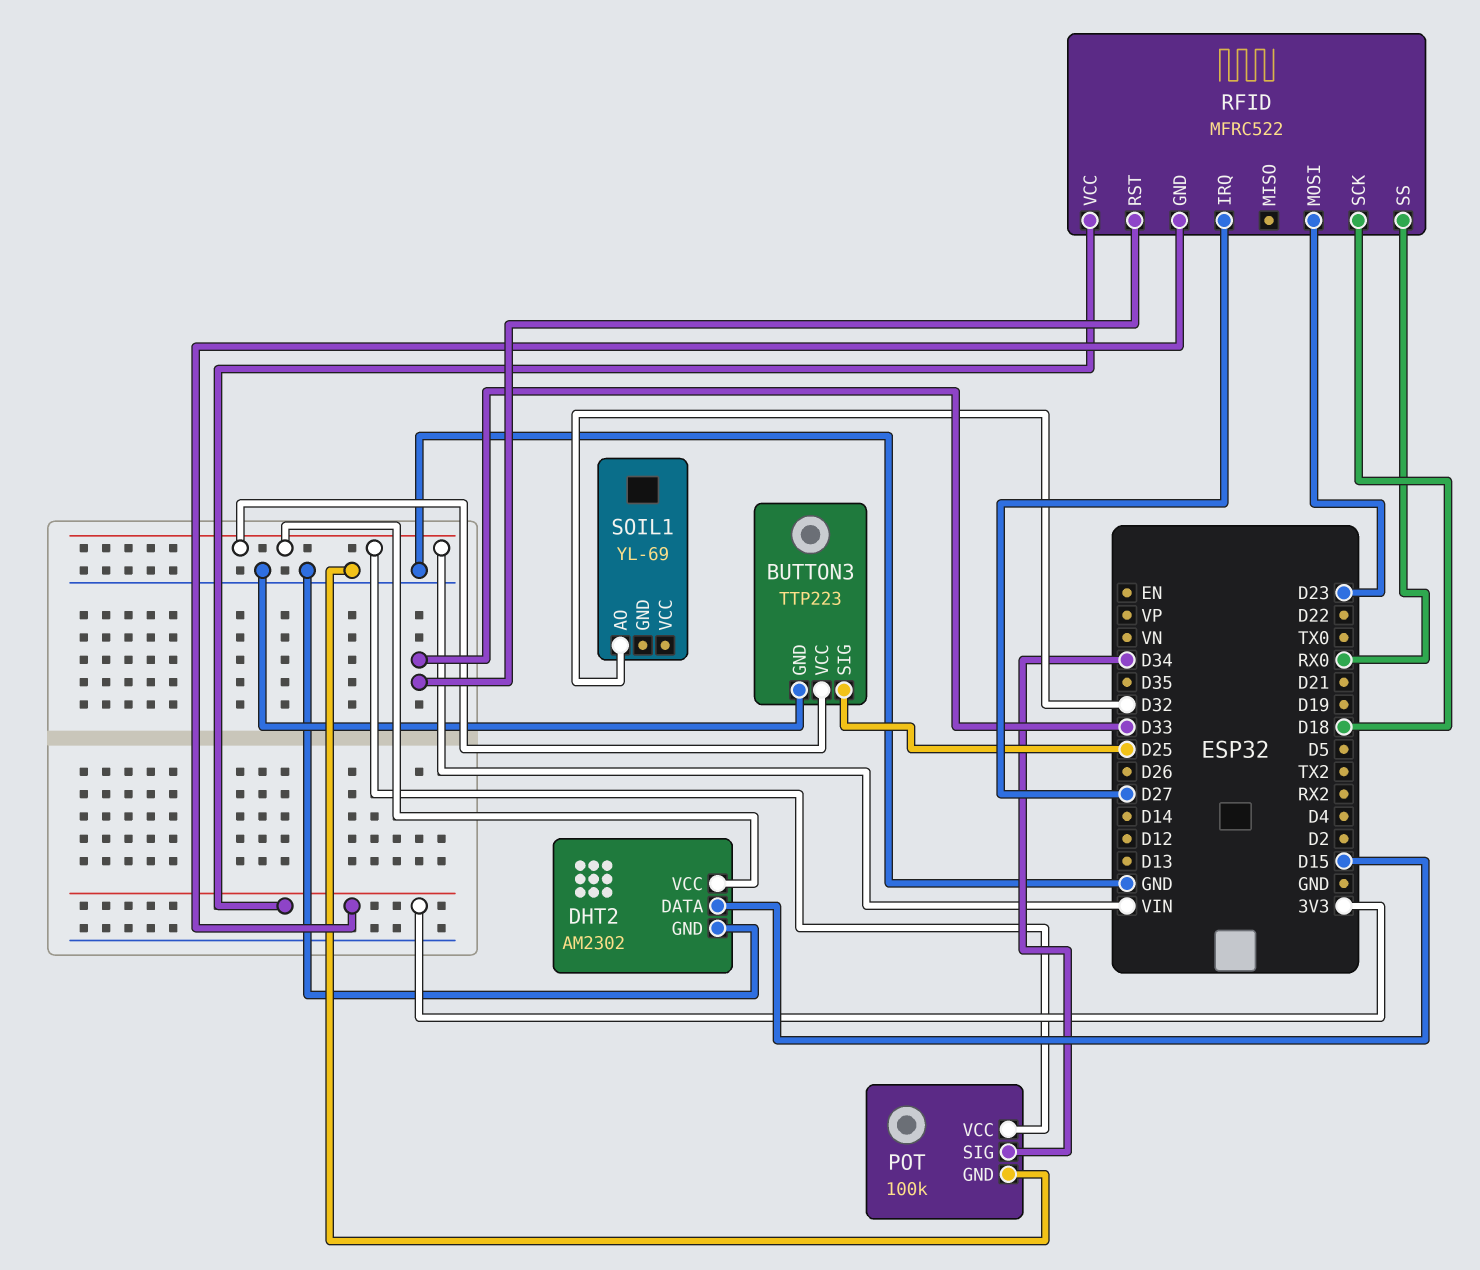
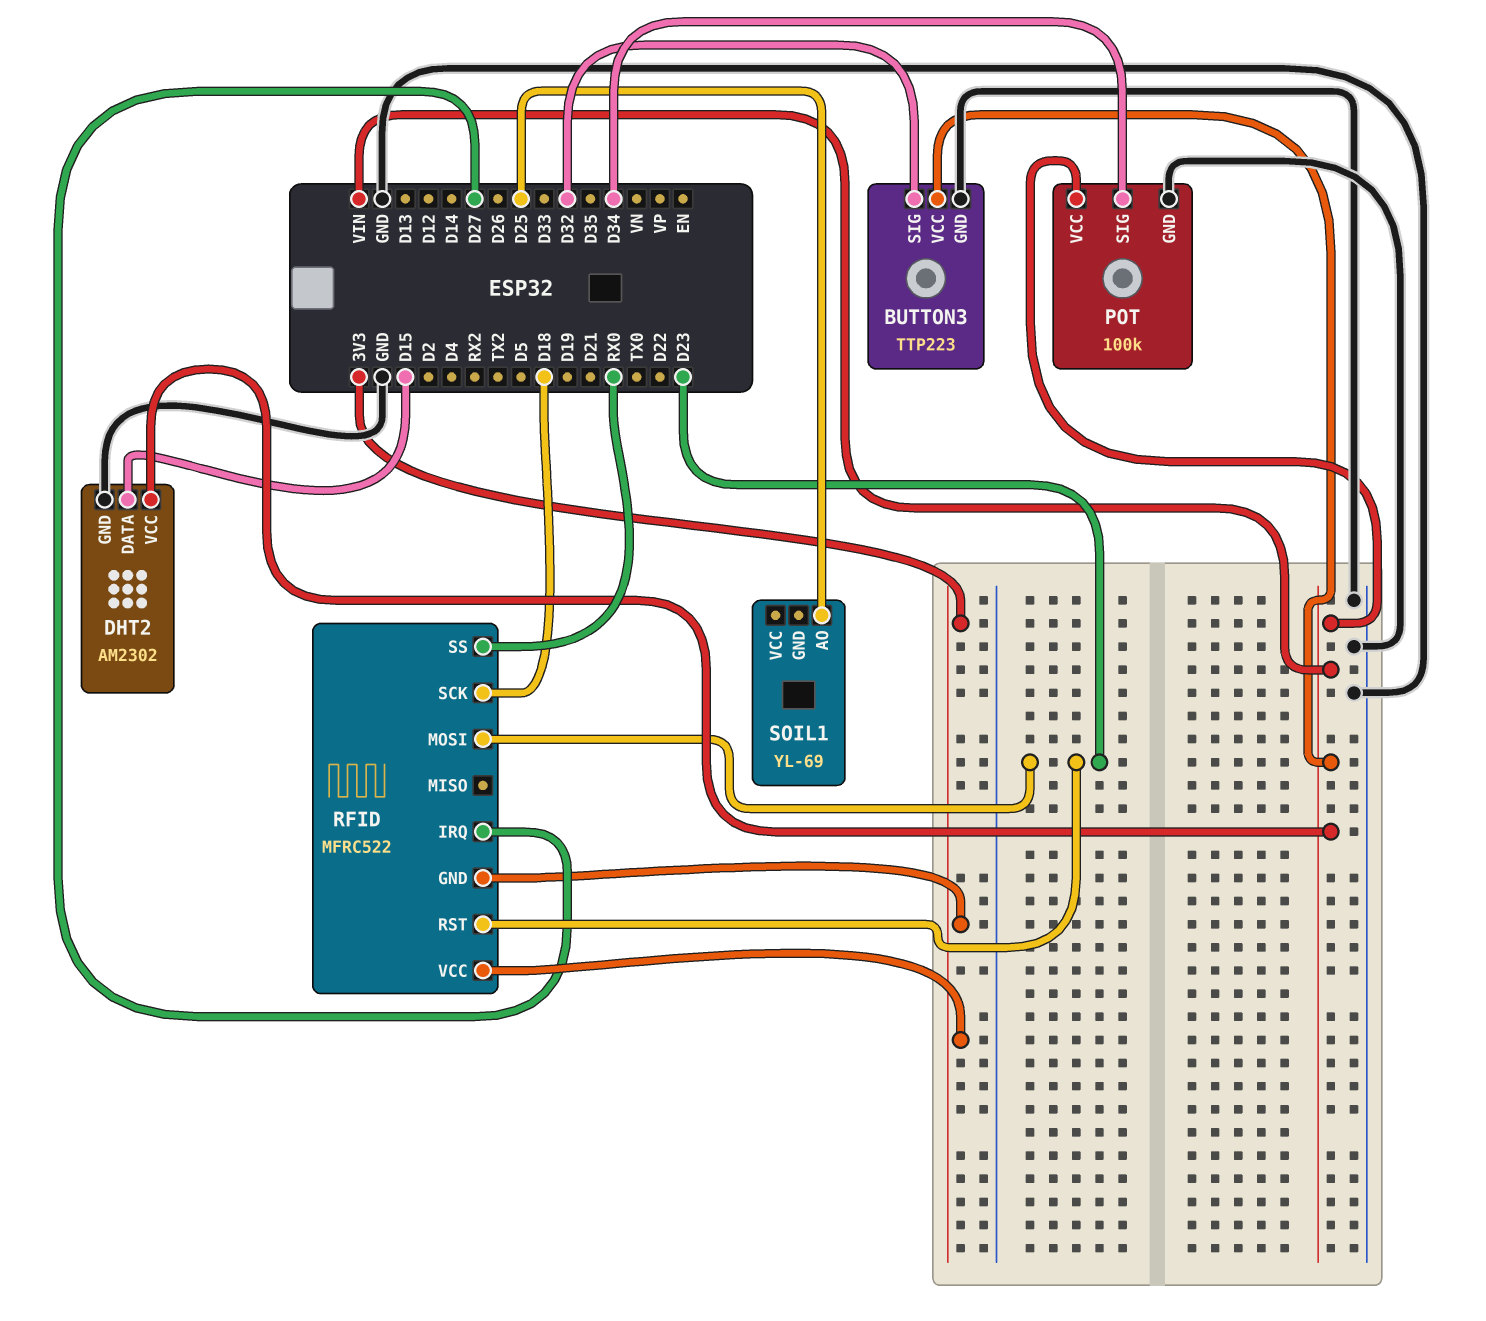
BUTTON3 pin SIG: D25 -> D32
RFID pin RST: D33 -> D23
SOIL1 pin AO: D32 -> D25

